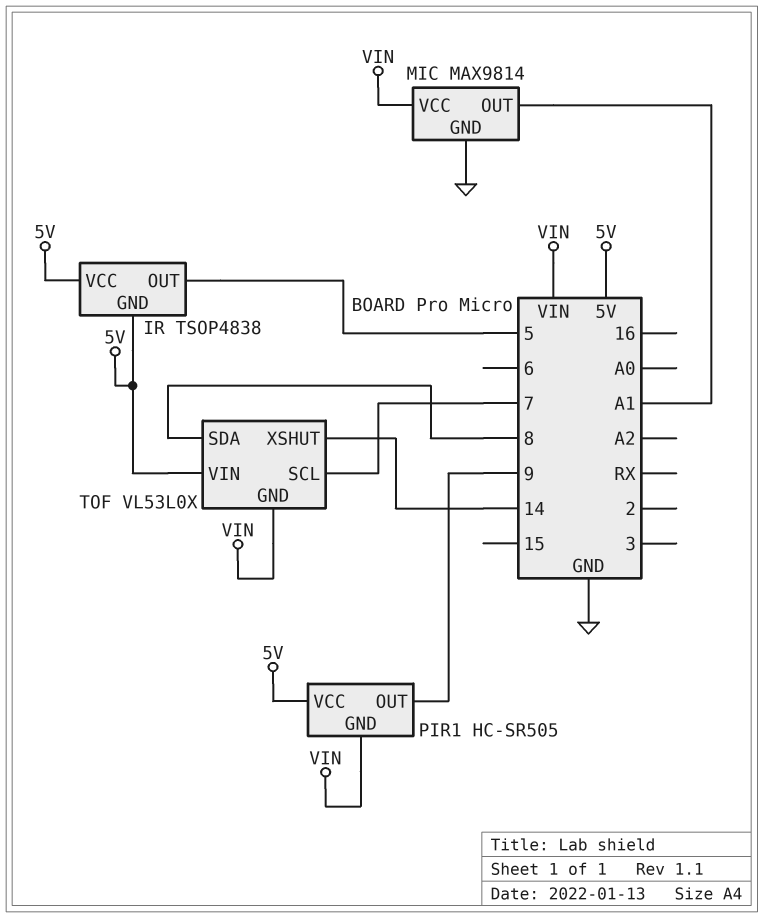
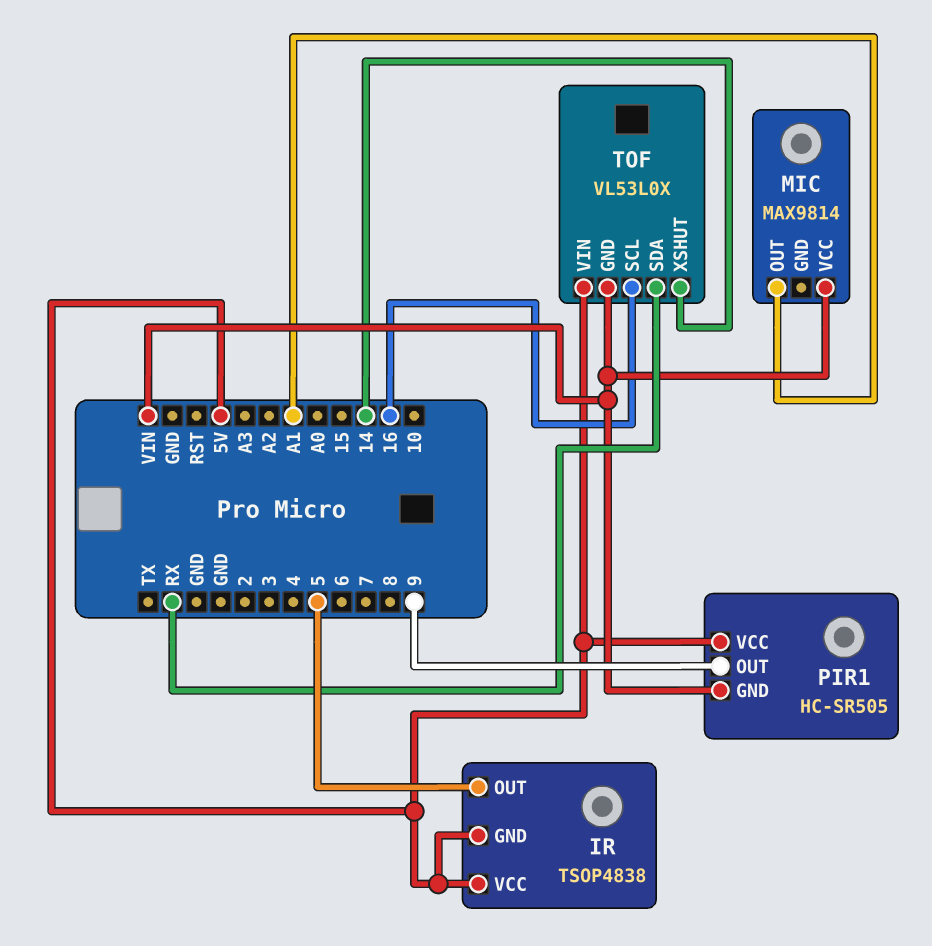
MIC pin GND: GND -> none
TOF pin SCL: 7 -> 16
TOF pin SDA: 8 -> RX

